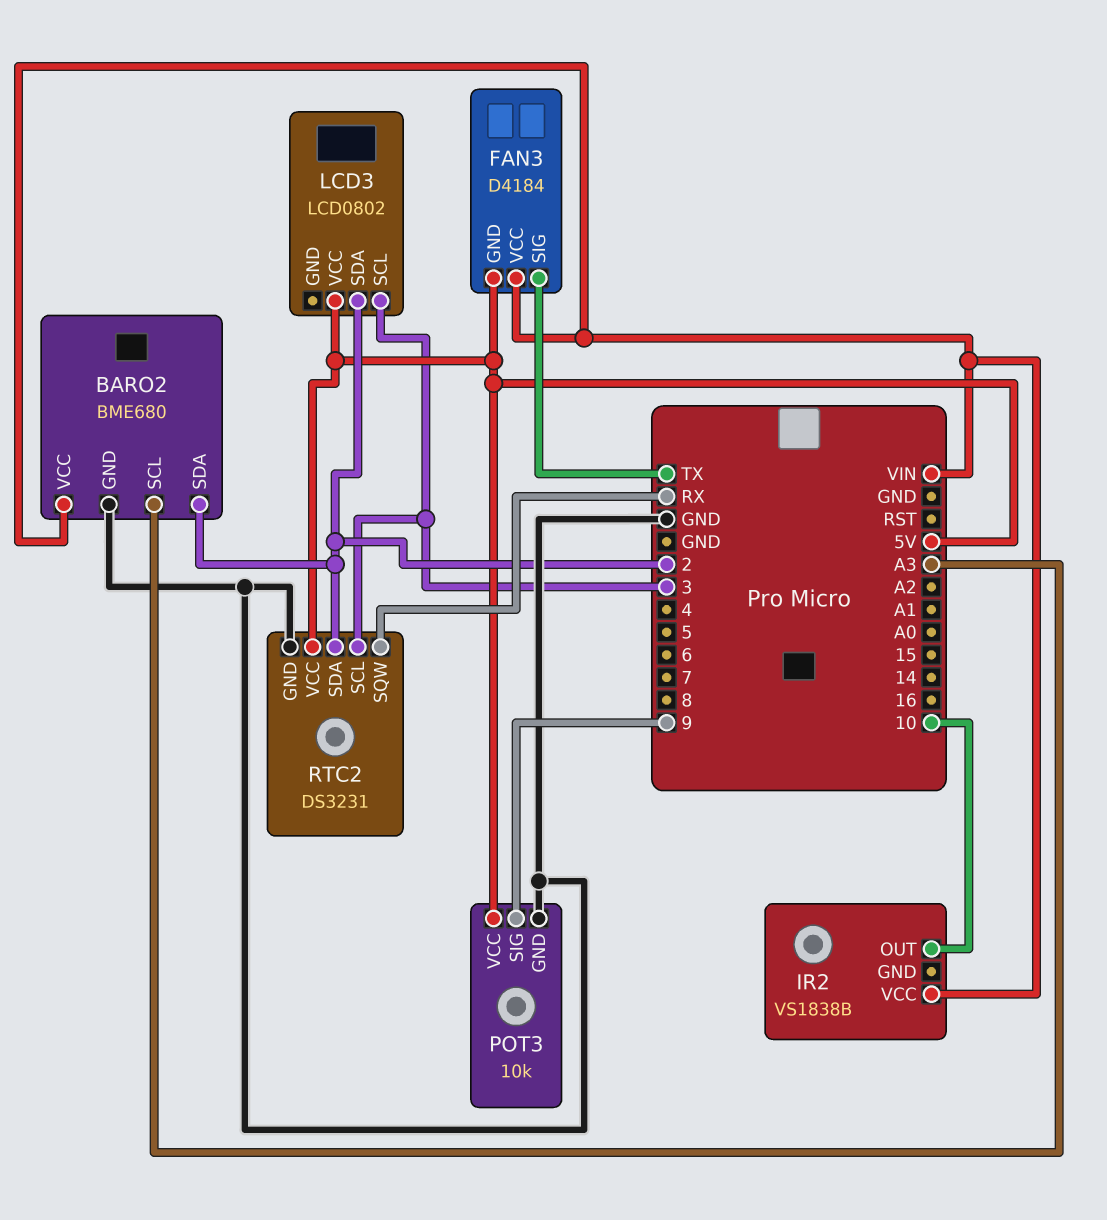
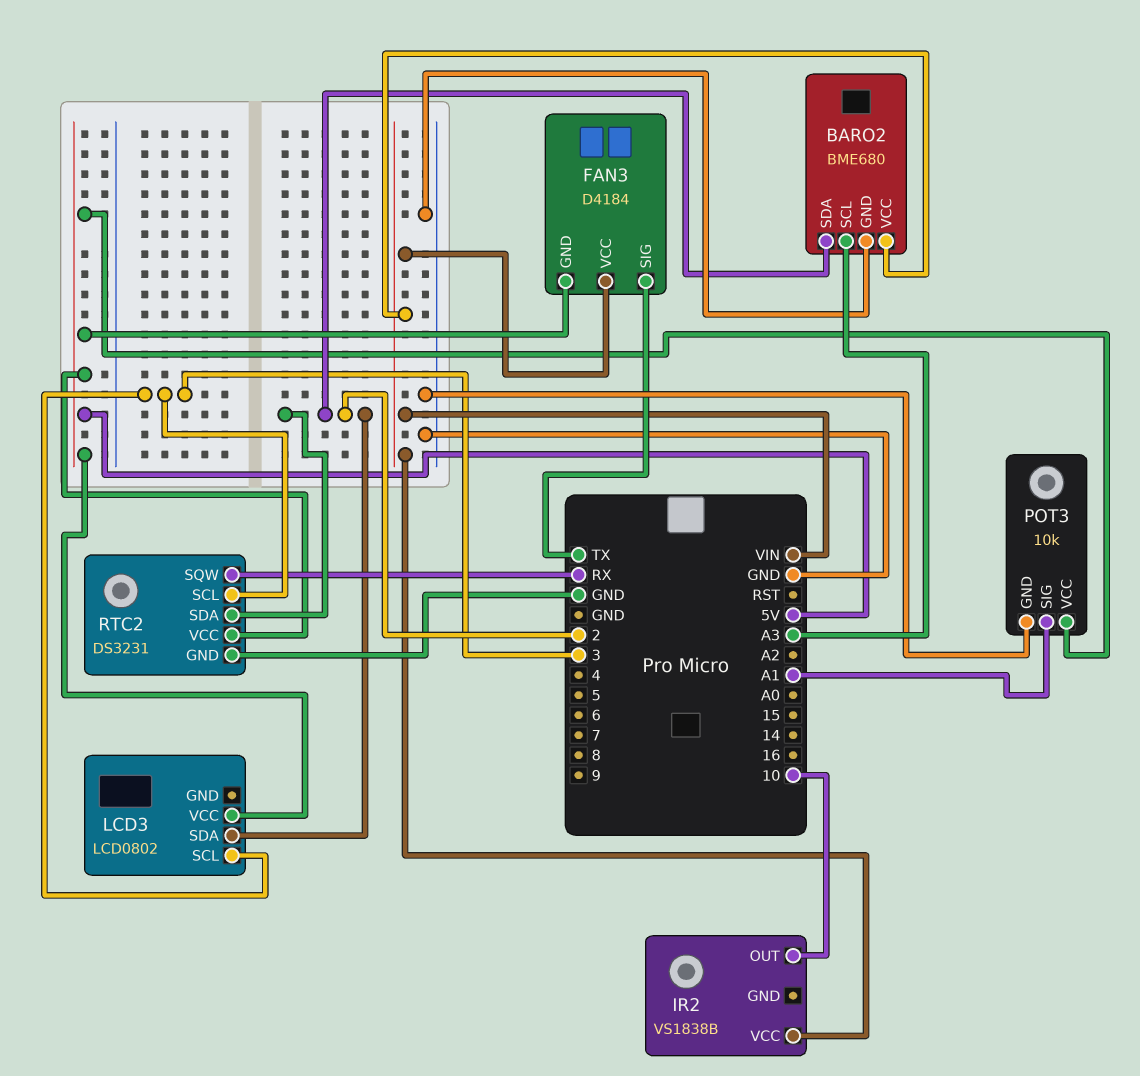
POT3 pin SIG: 9 -> A1

